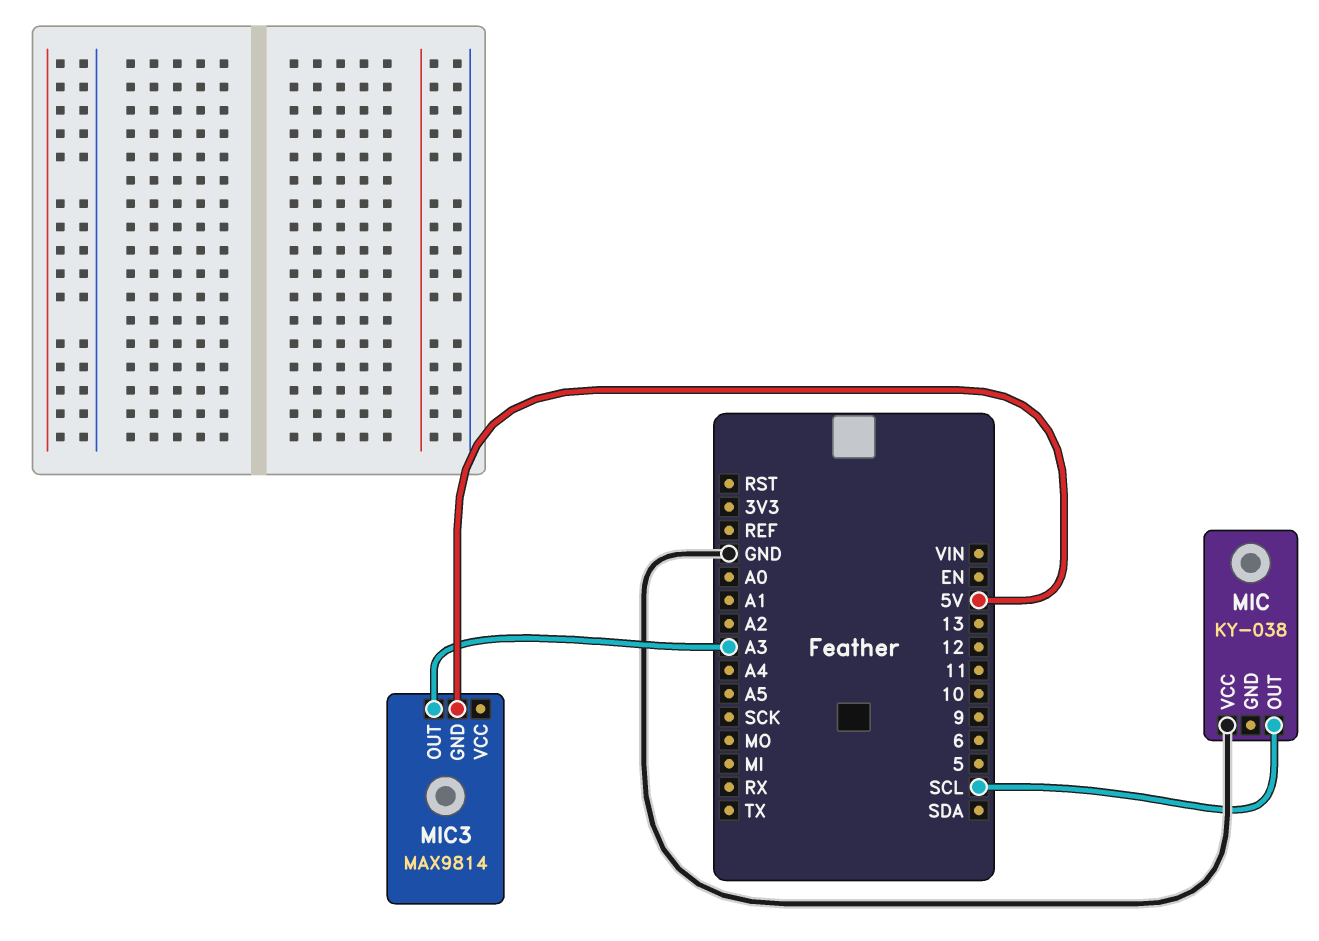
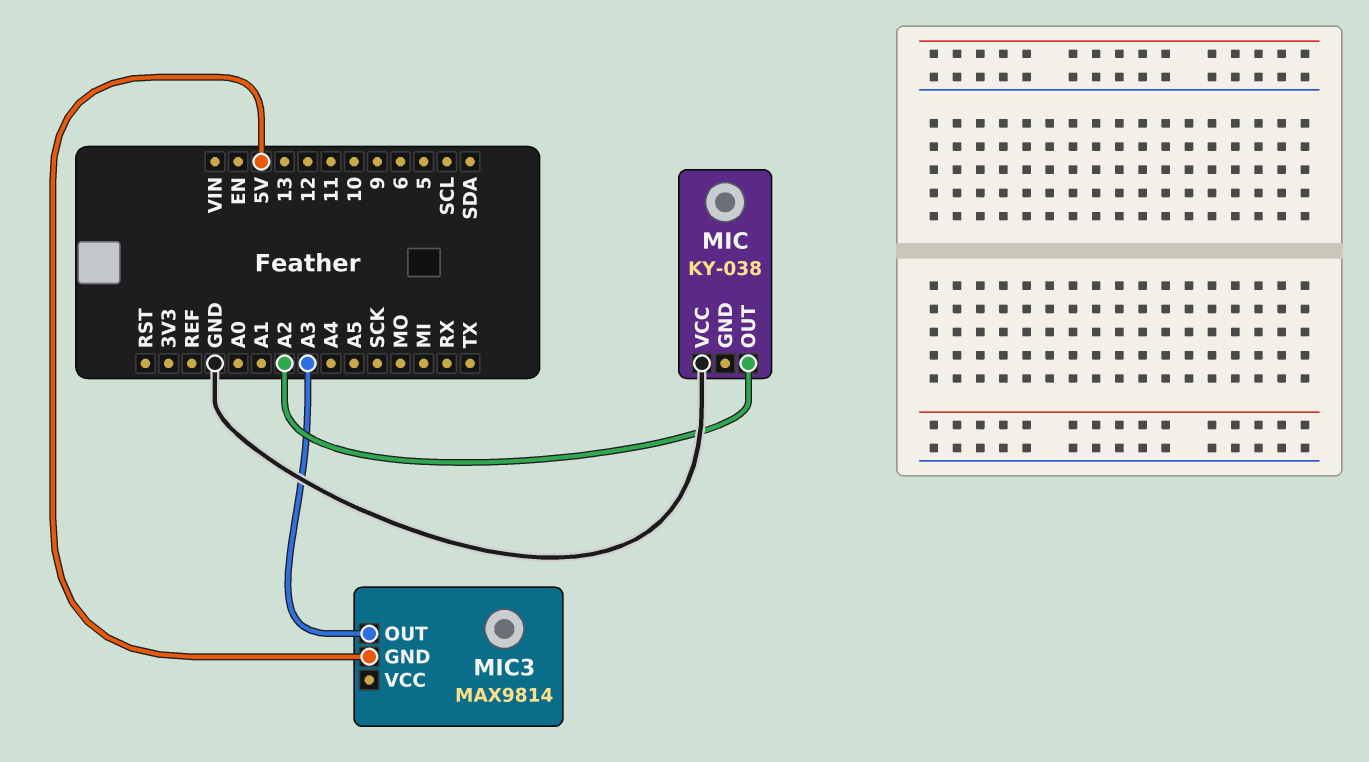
MIC pin OUT: SCL -> A2

